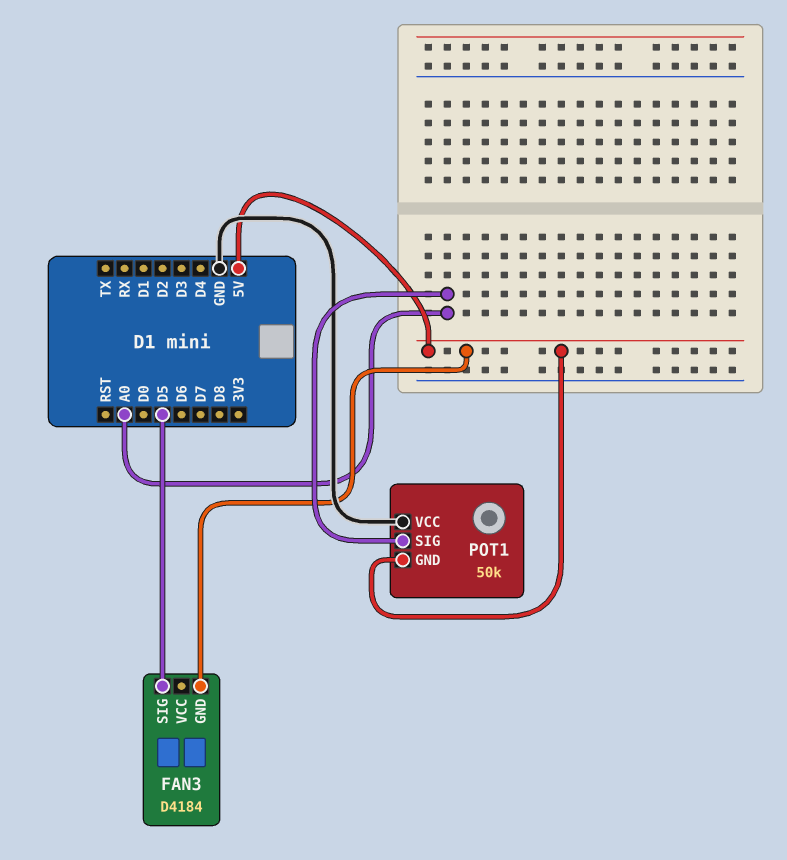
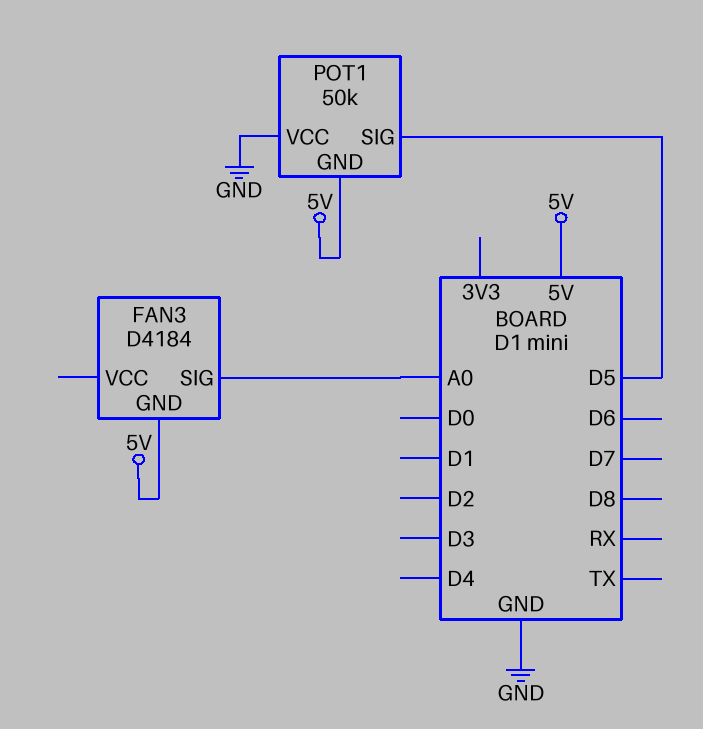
FAN3 pin SIG: D5 -> A0
POT1 pin SIG: A0 -> D5

